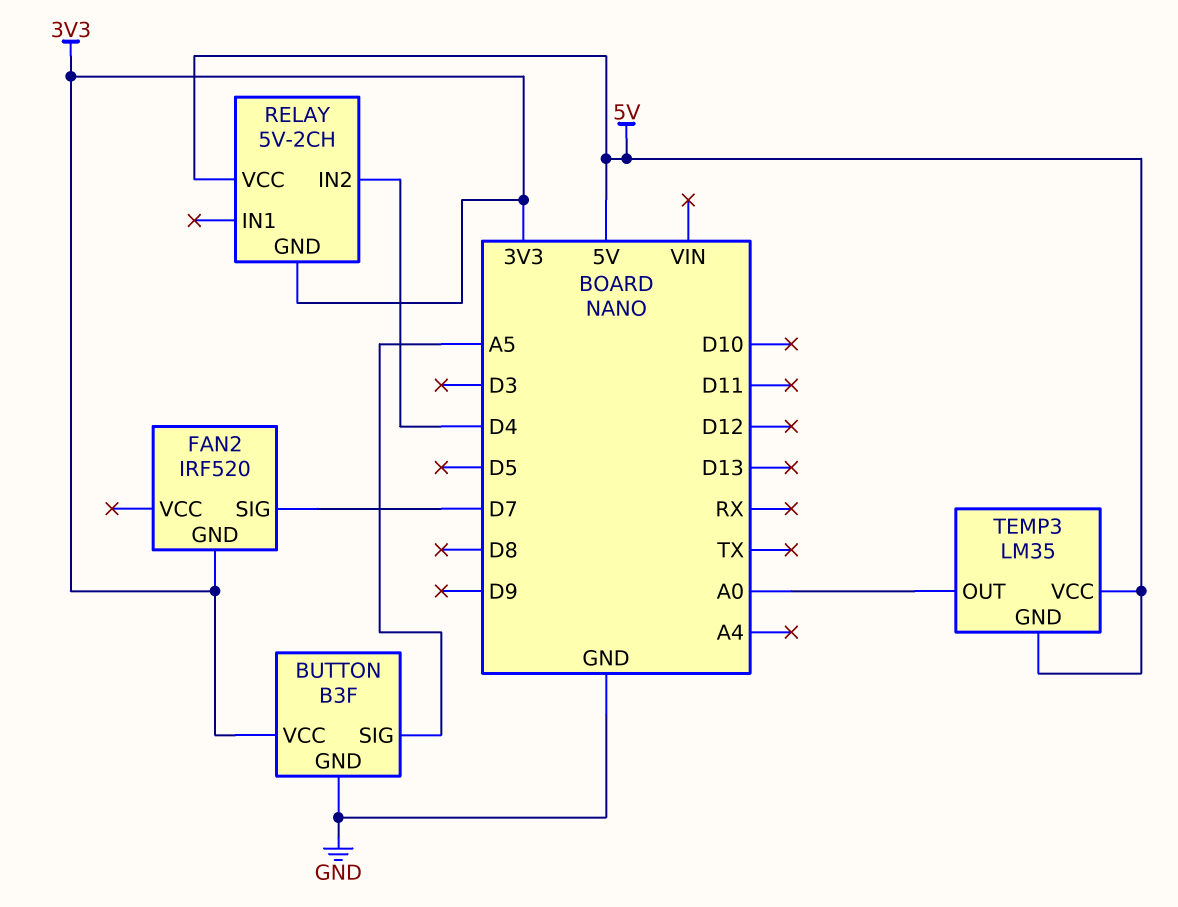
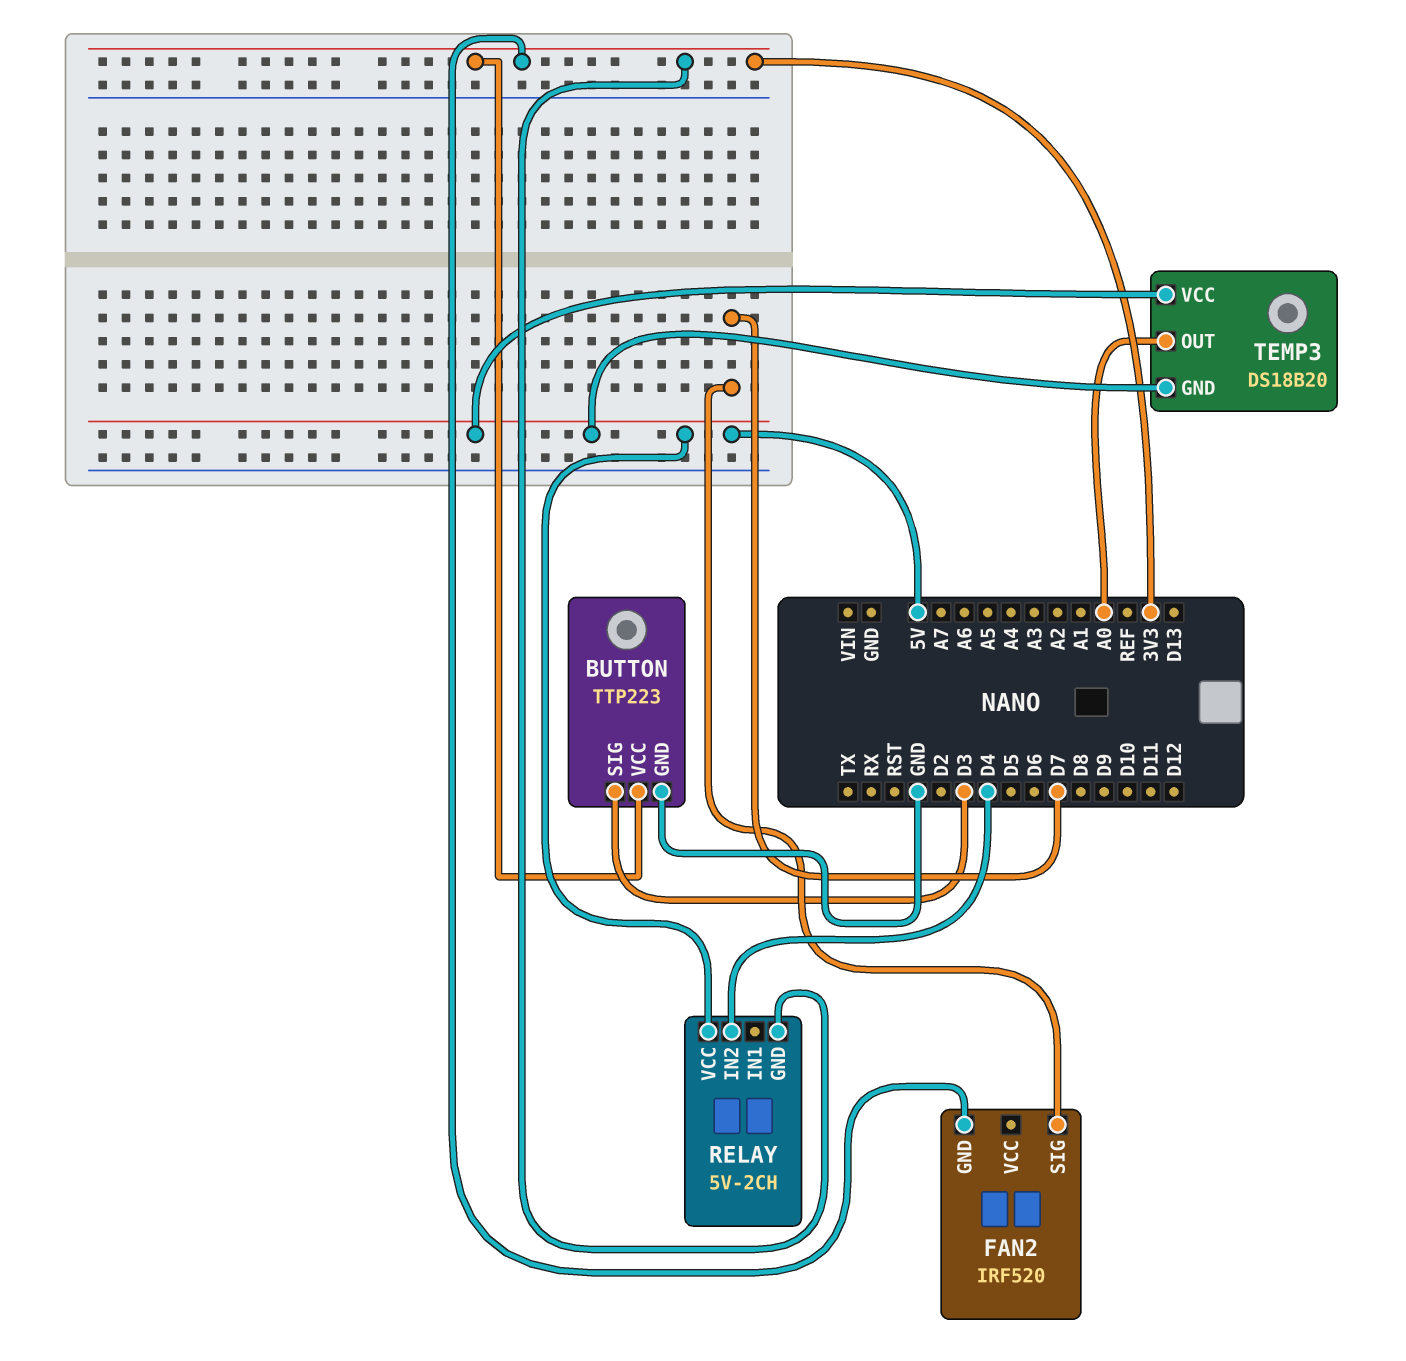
BUTTON: B3F -> TTP223
BUTTON pin SIG: A5 -> D3
TEMP3: LM35 -> DS18B20

